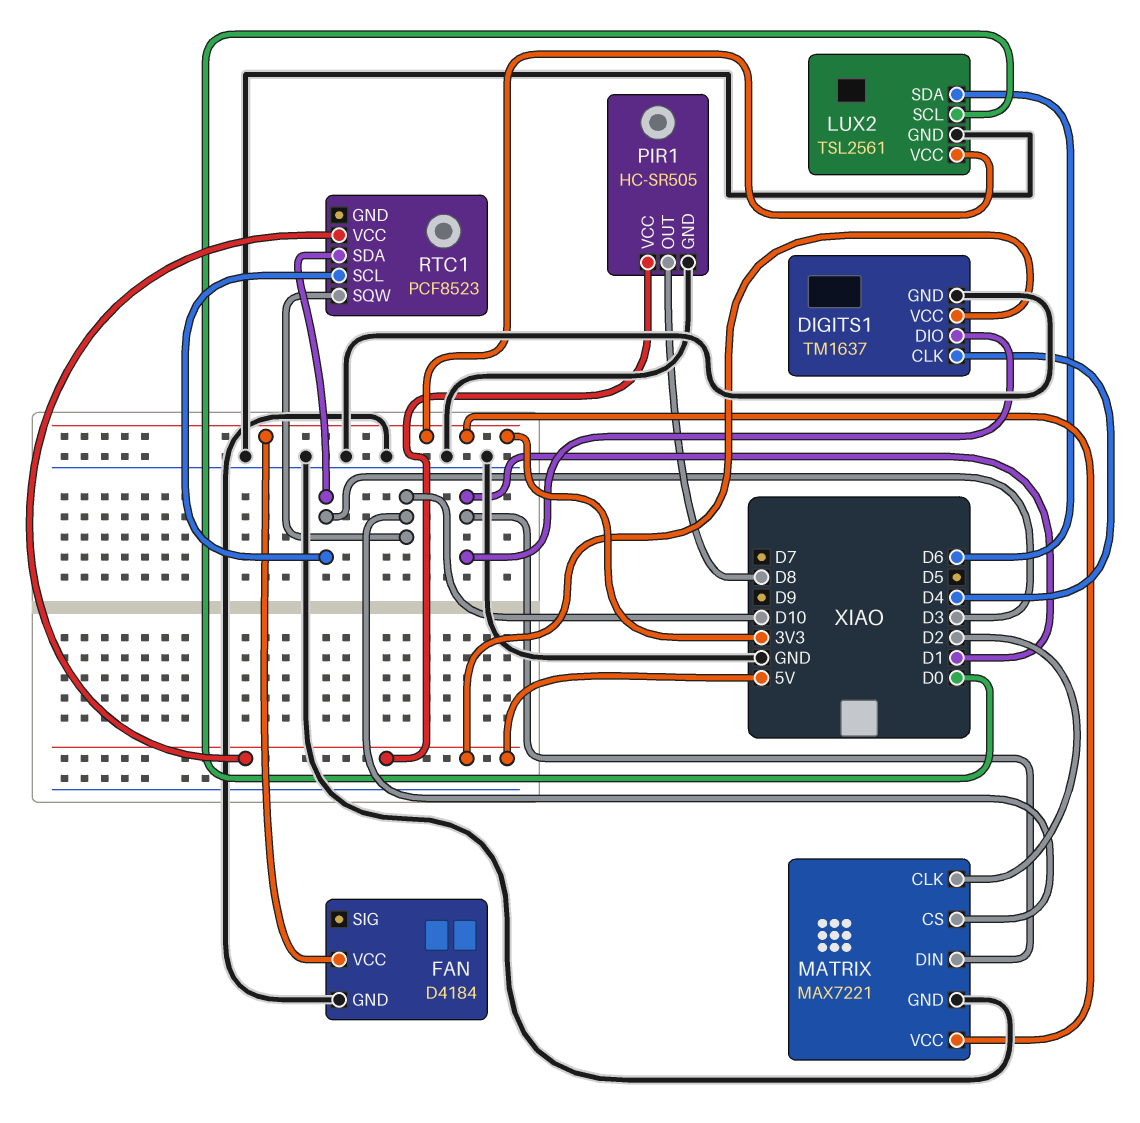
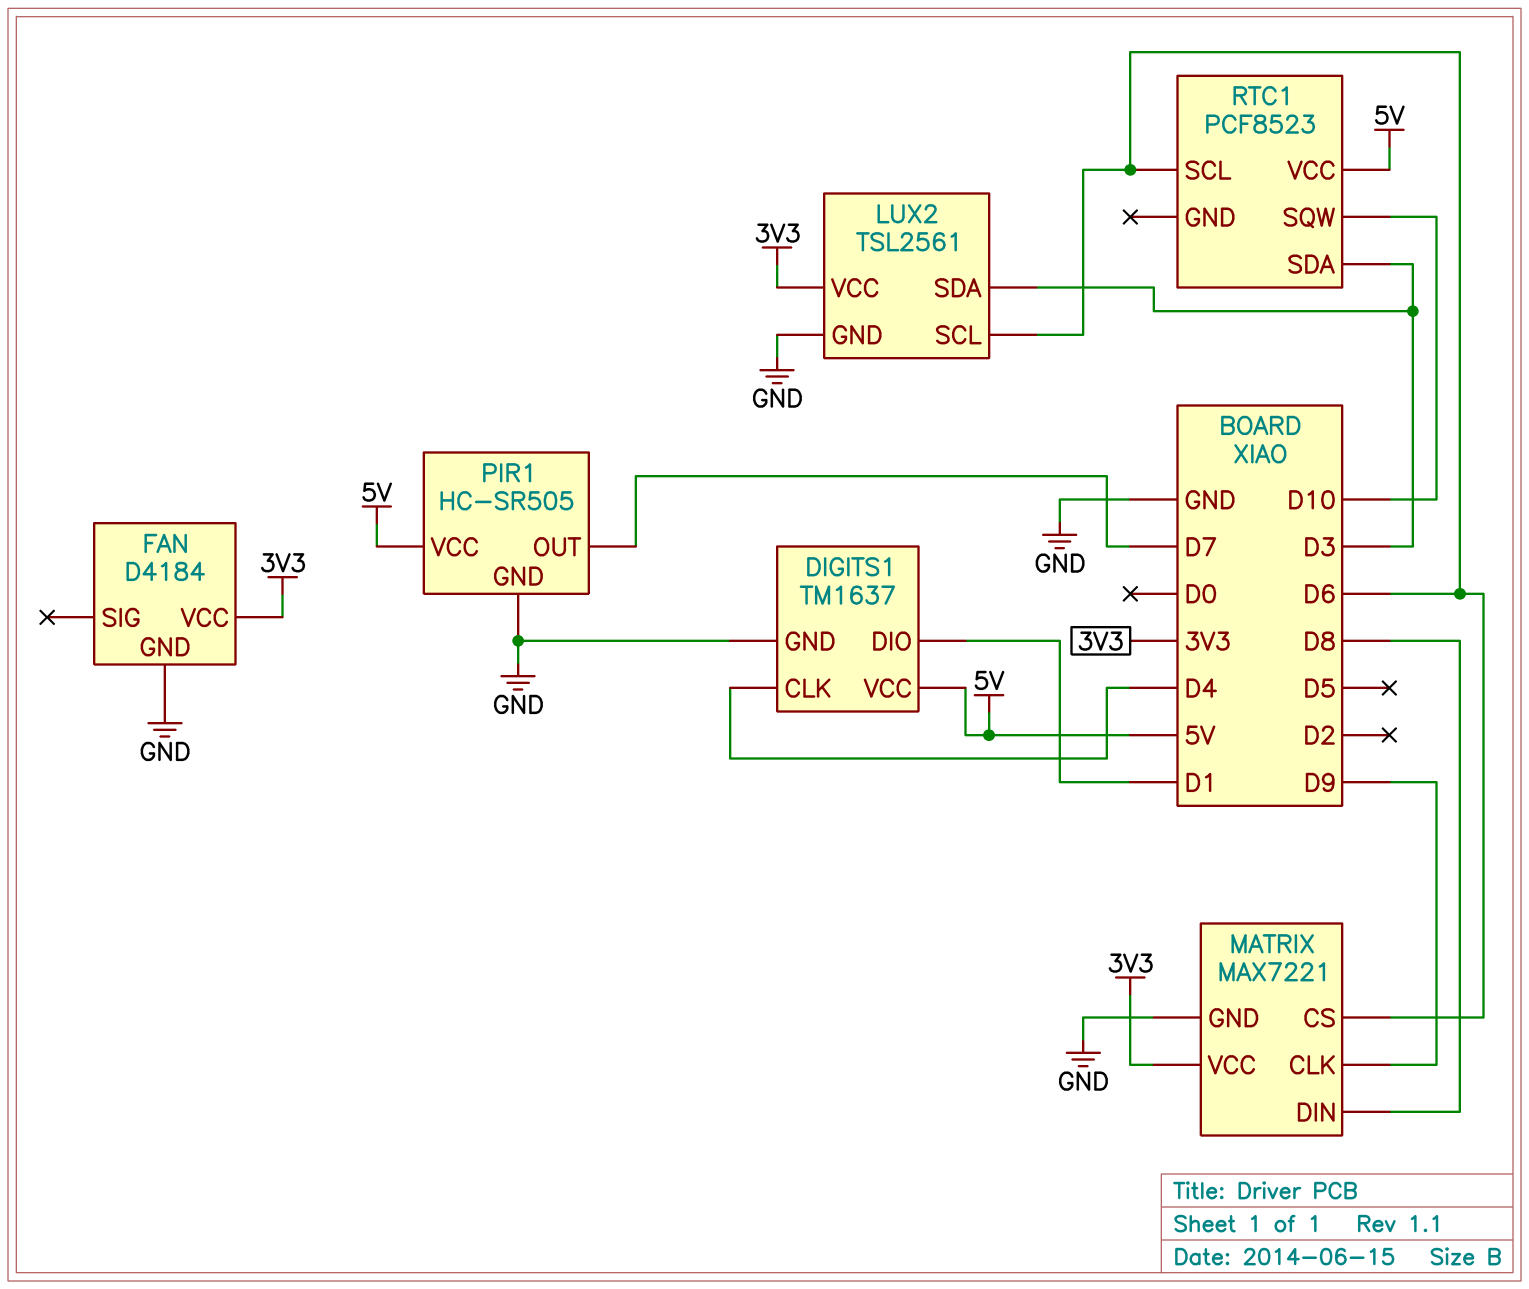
LUX2 pin SCL: D0 -> D6
LUX2 pin SDA: D6 -> D3
MATRIX pin CLK: D2 -> D9
MATRIX pin CS: D10 -> D6
MATRIX pin DIN: D1 -> D8
PIR1 pin OUT: D8 -> D7
RTC1 pin SCL: D3 -> D6

